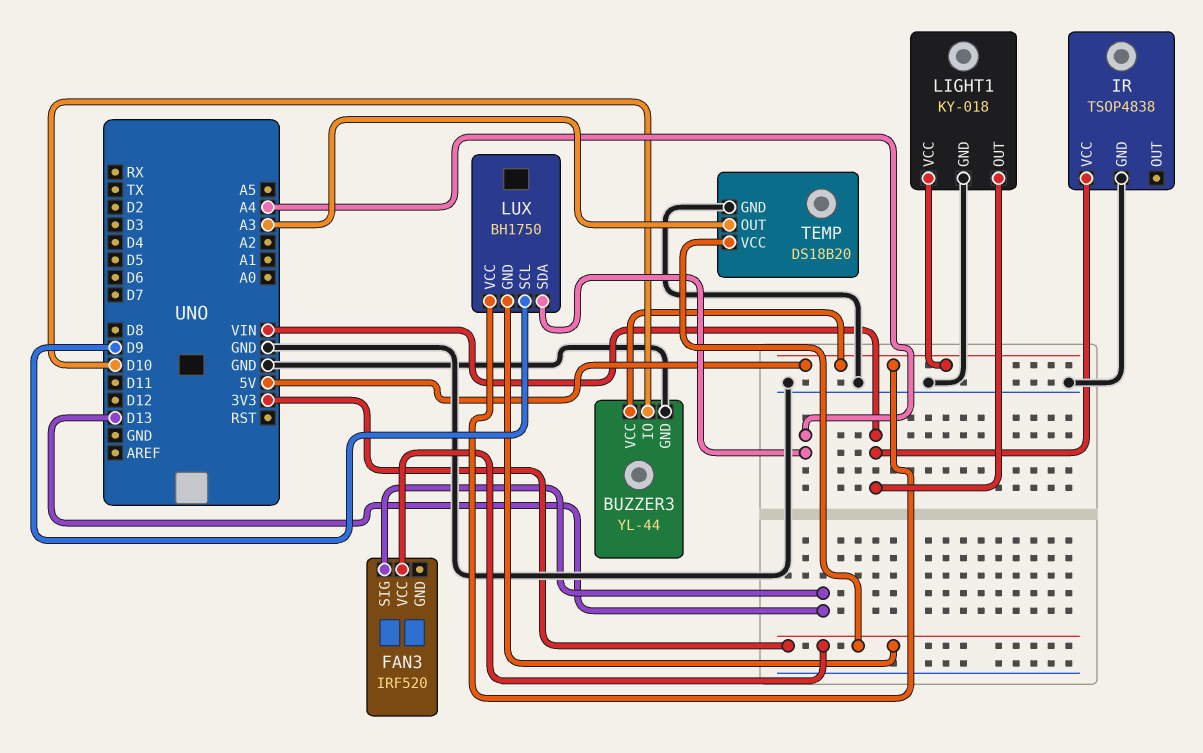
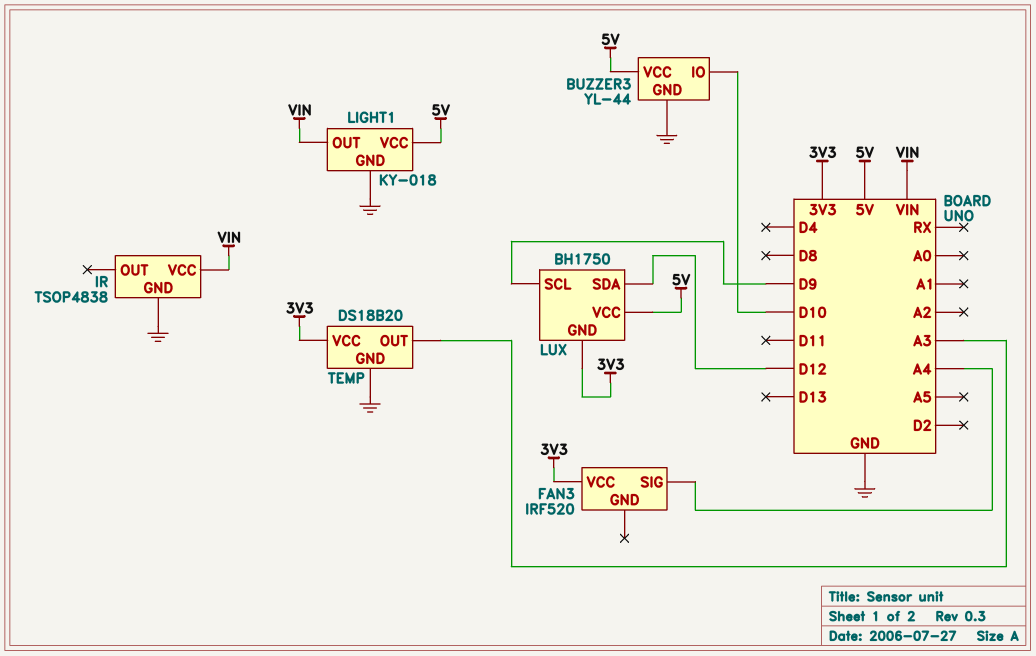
FAN3 pin SIG: D13 -> A4
LUX pin SDA: A4 -> D12

